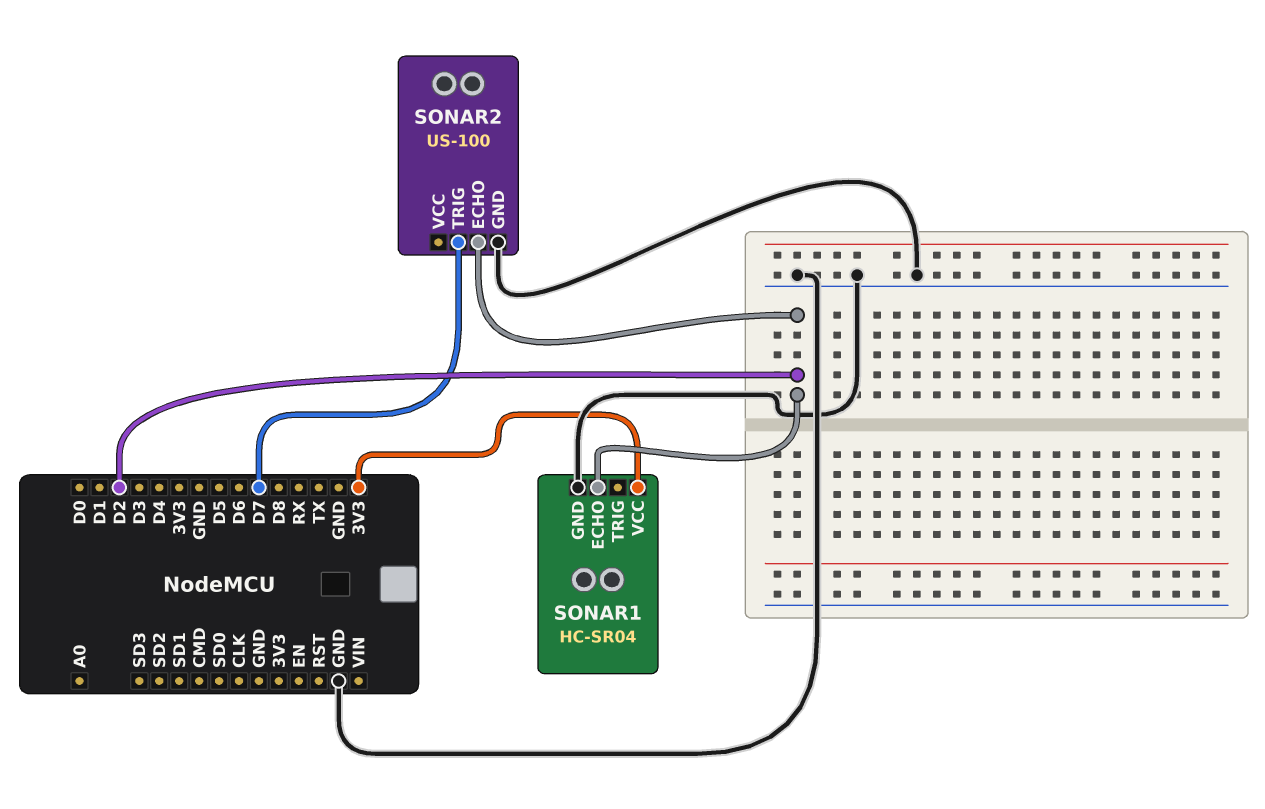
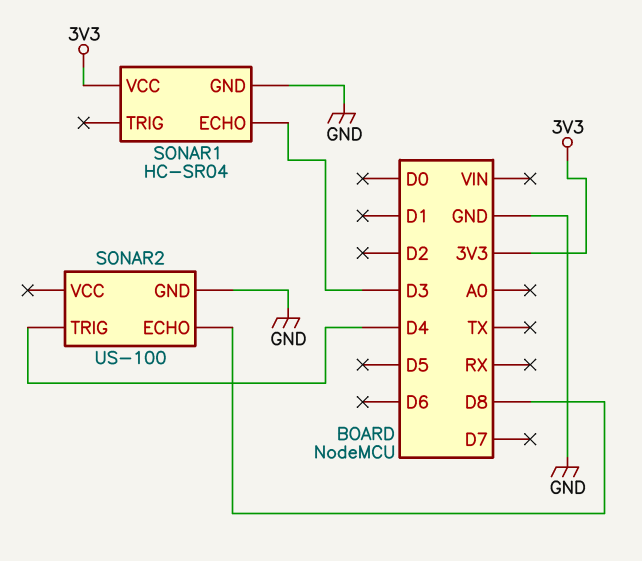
SONAR1 pin ECHO: D2 -> D3
SONAR2 pin ECHO: D2 -> D8
SONAR2 pin TRIG: D7 -> D4

